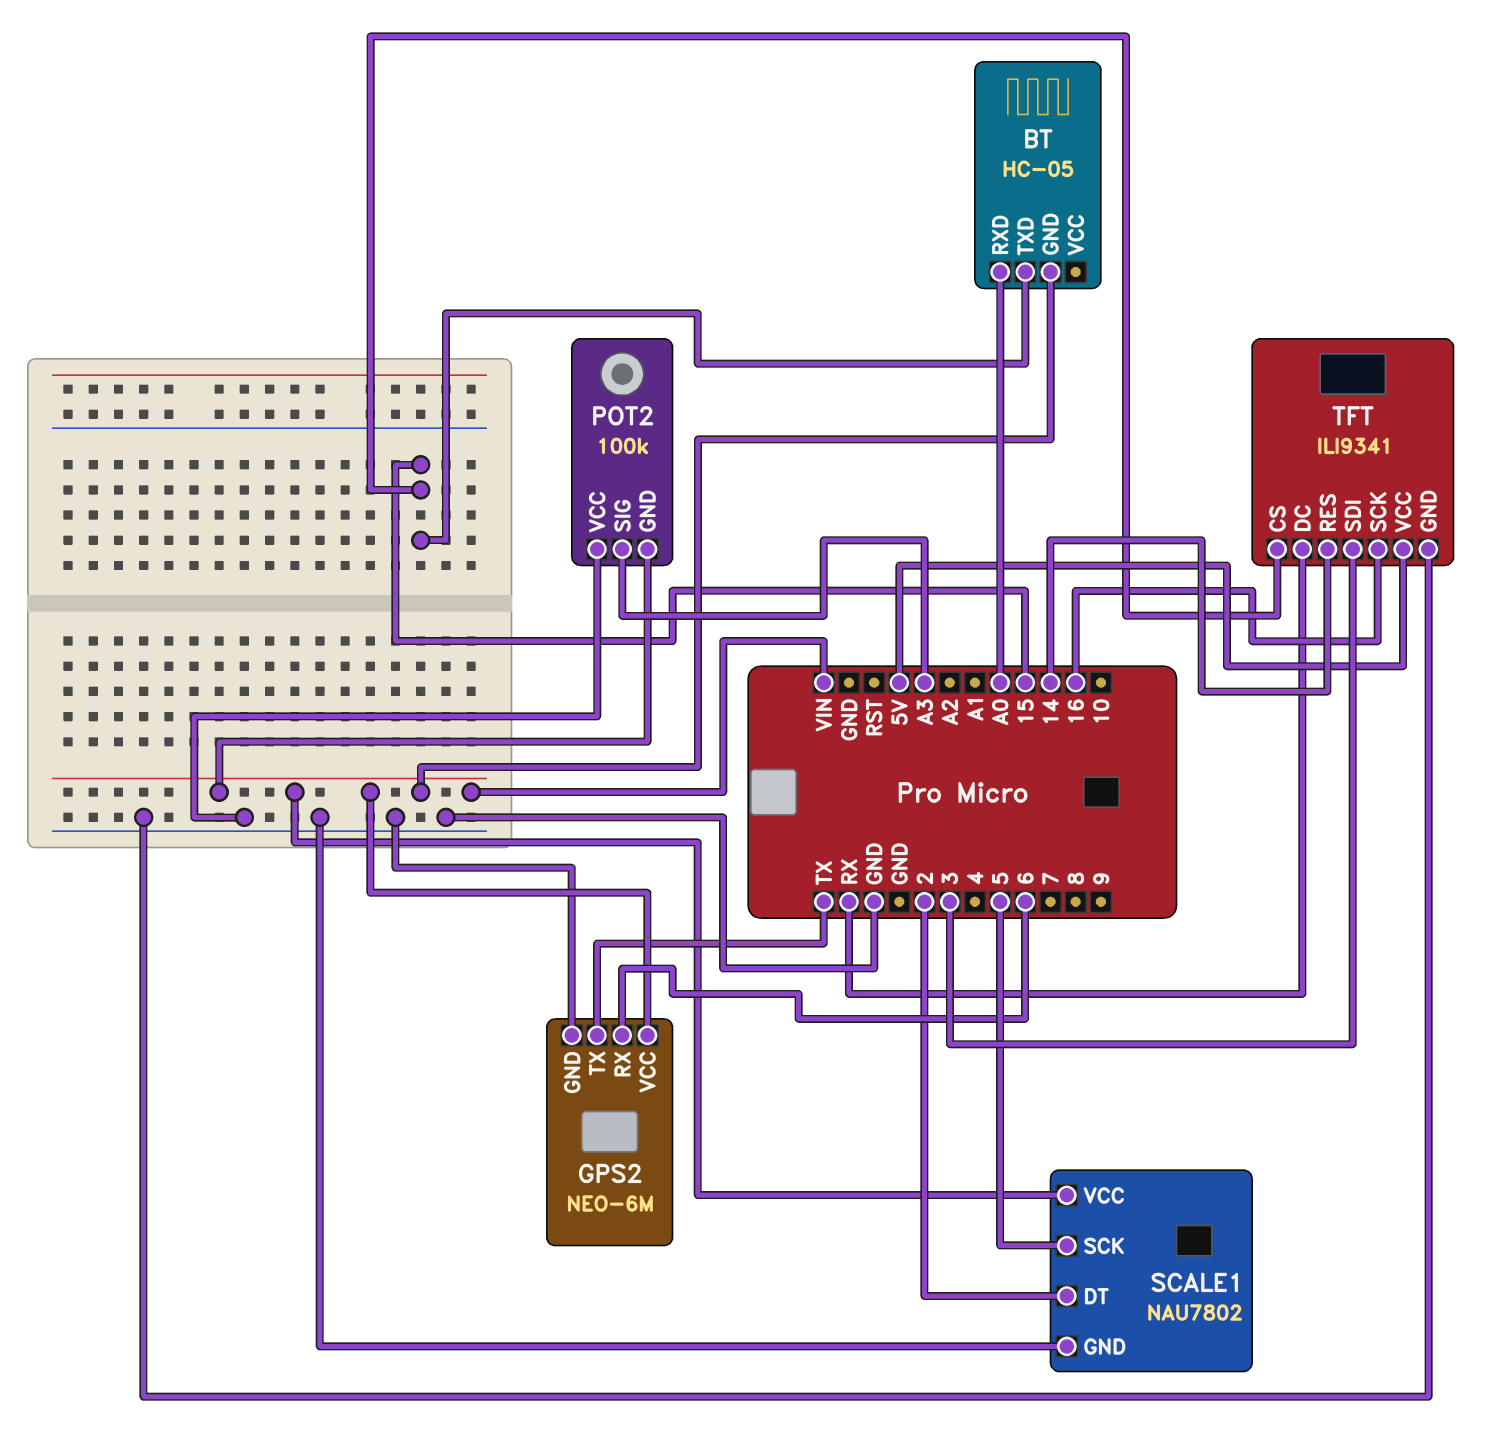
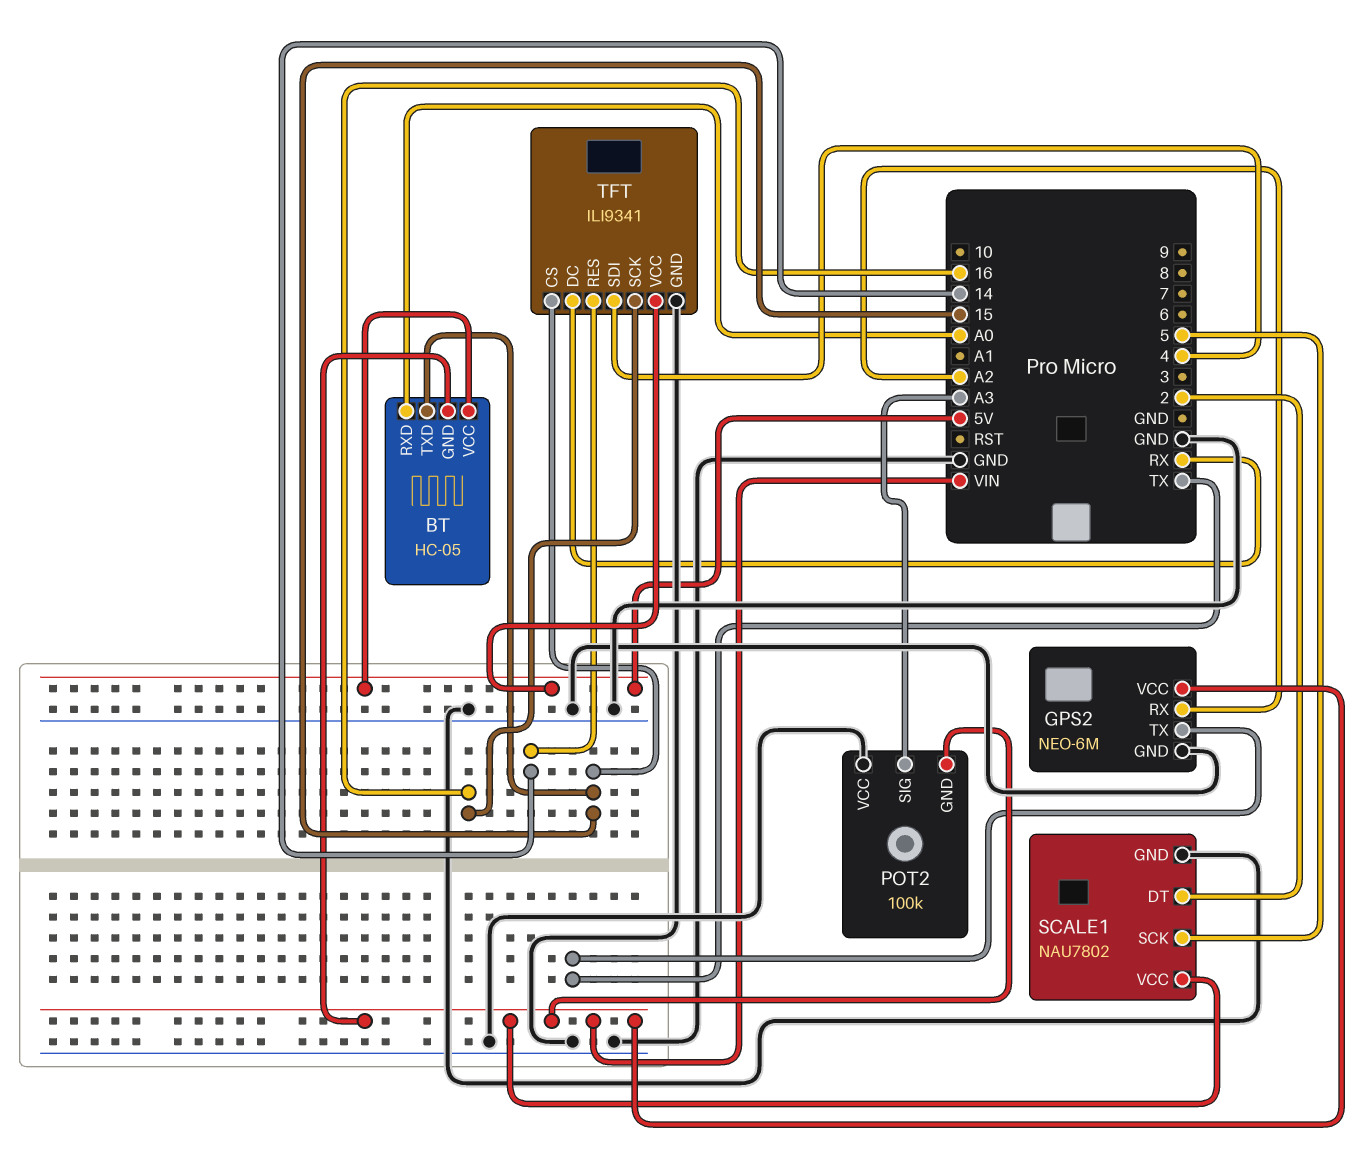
BT pin VCC: none -> 5V
GPS2 pin RX: 6 -> A2
TFT pin SDI: 3 -> 4

